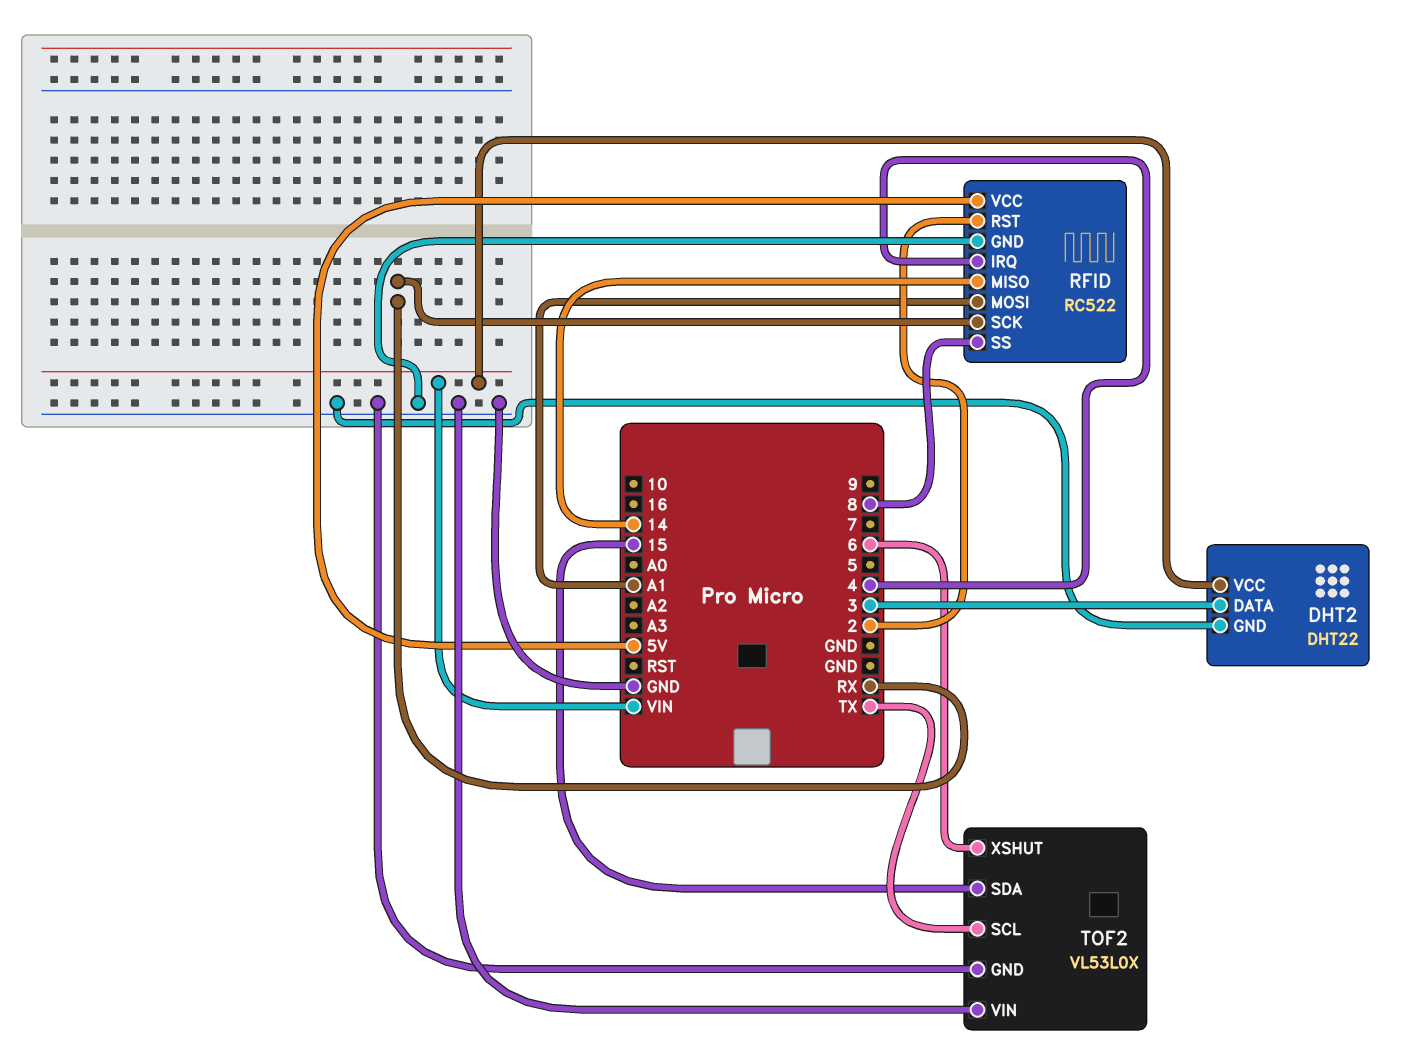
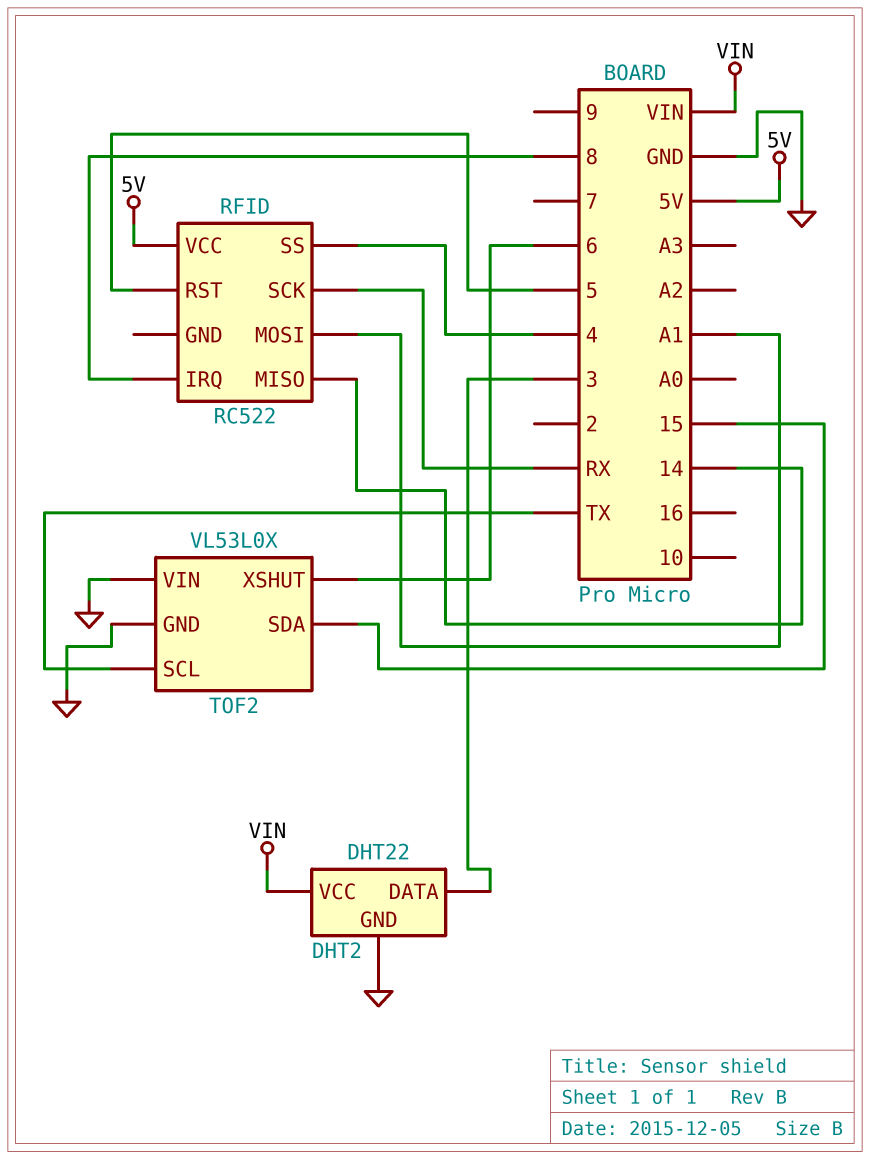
RFID pin GND: GND -> none
RFID pin IRQ: 4 -> 8
RFID pin RST: 2 -> 5
RFID pin SS: 8 -> 4

